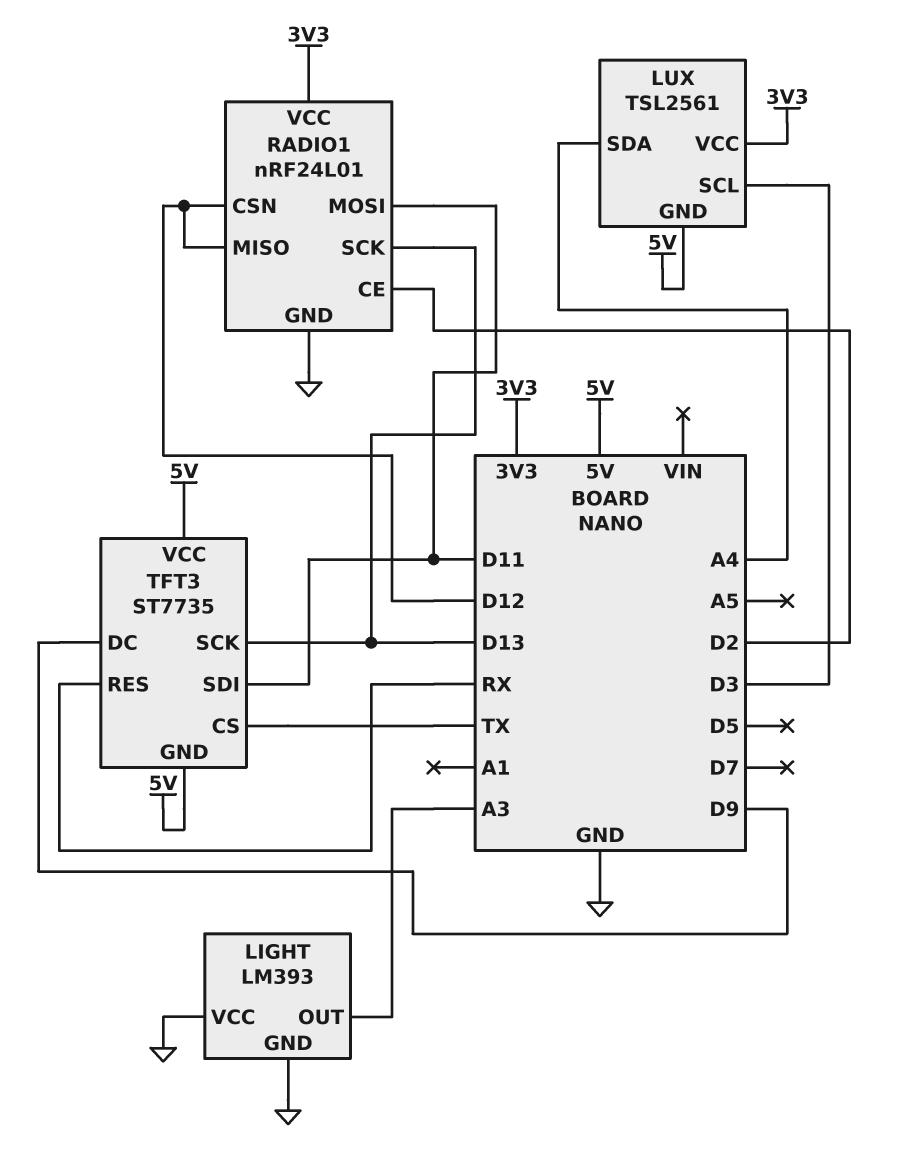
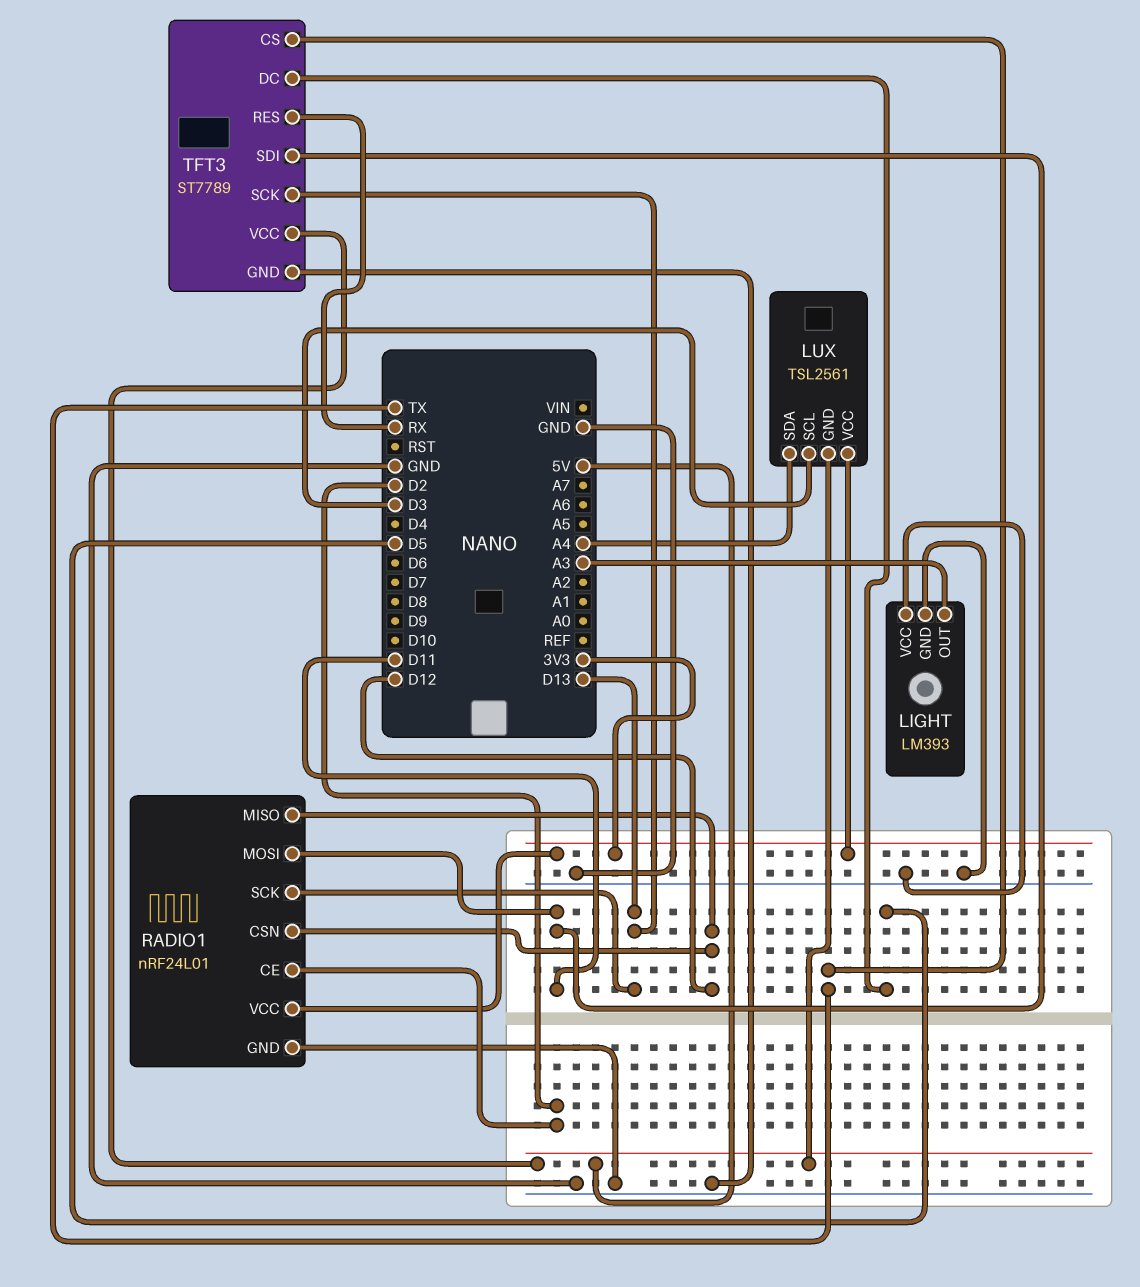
TFT3: ST7735 -> ST7789
TFT3 pin DC: D9 -> D5
TFT3 pin GND: 5V -> GND

